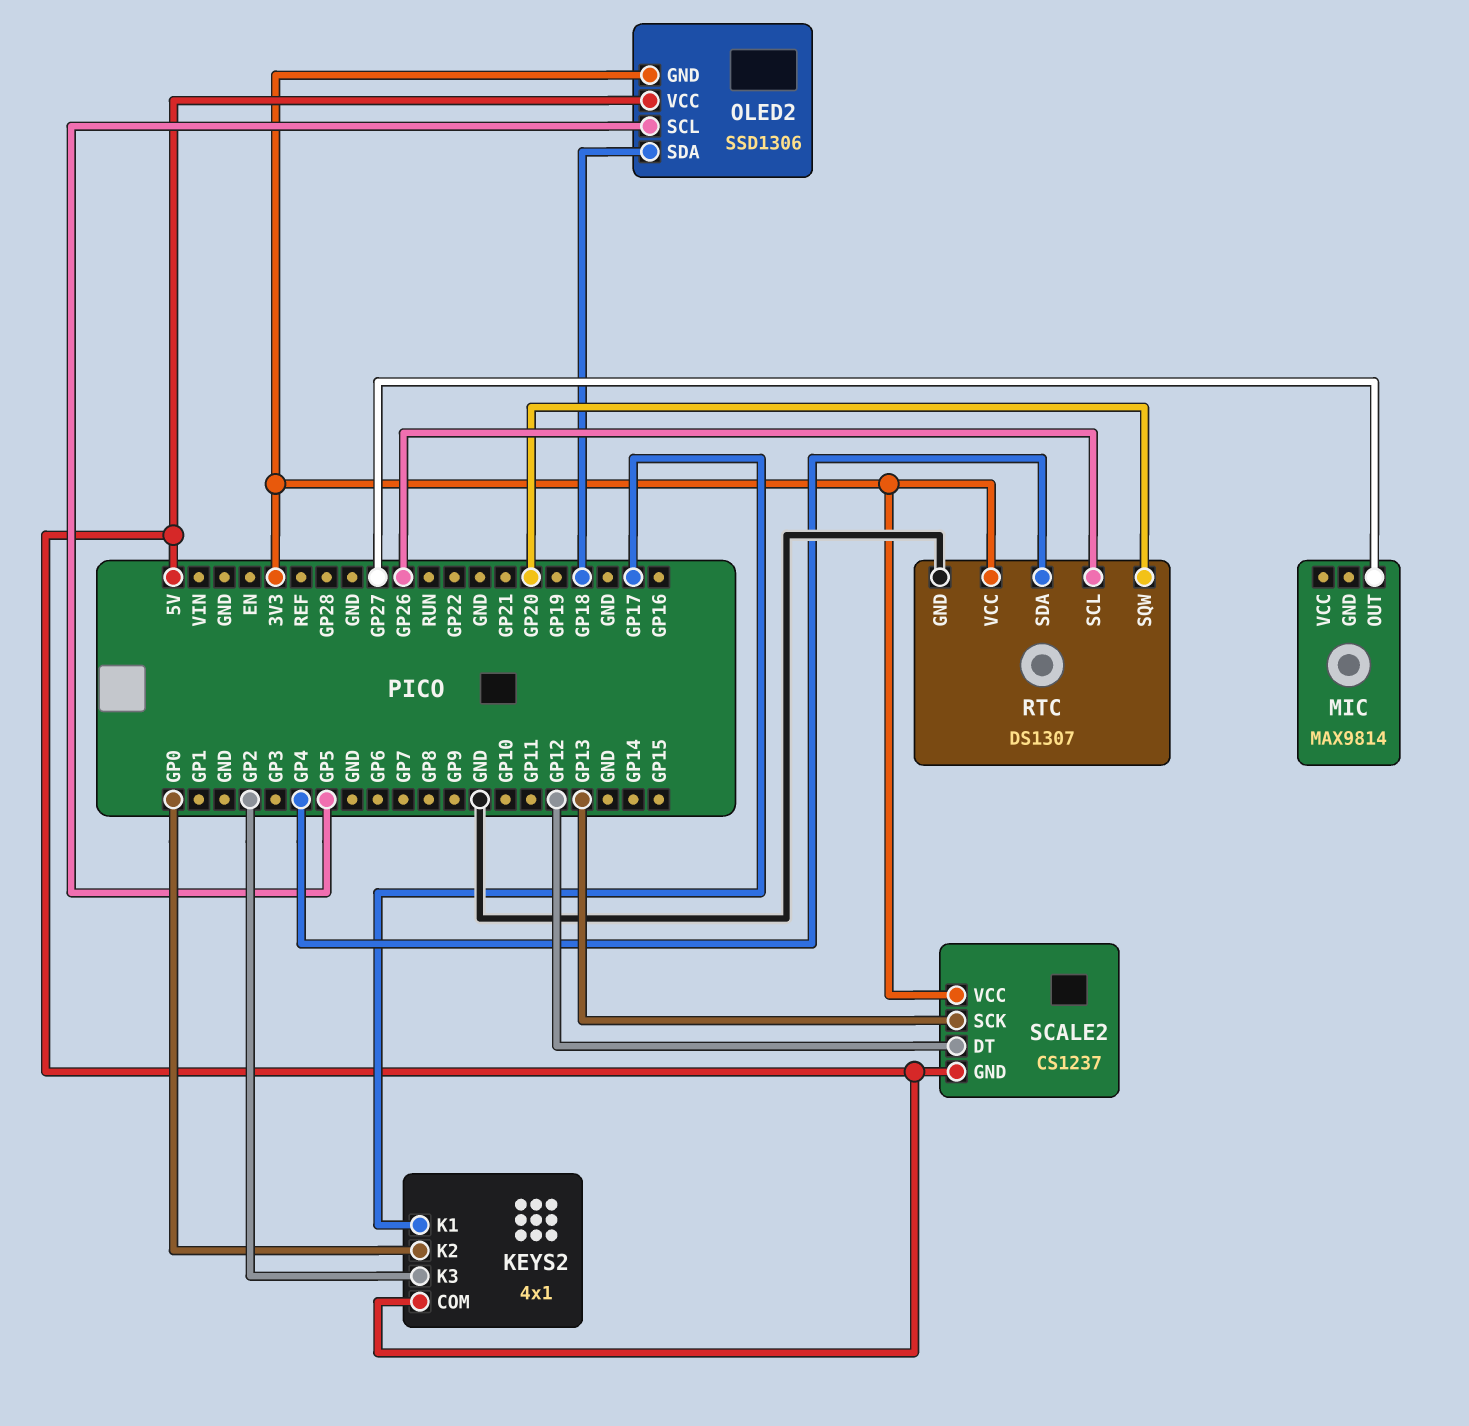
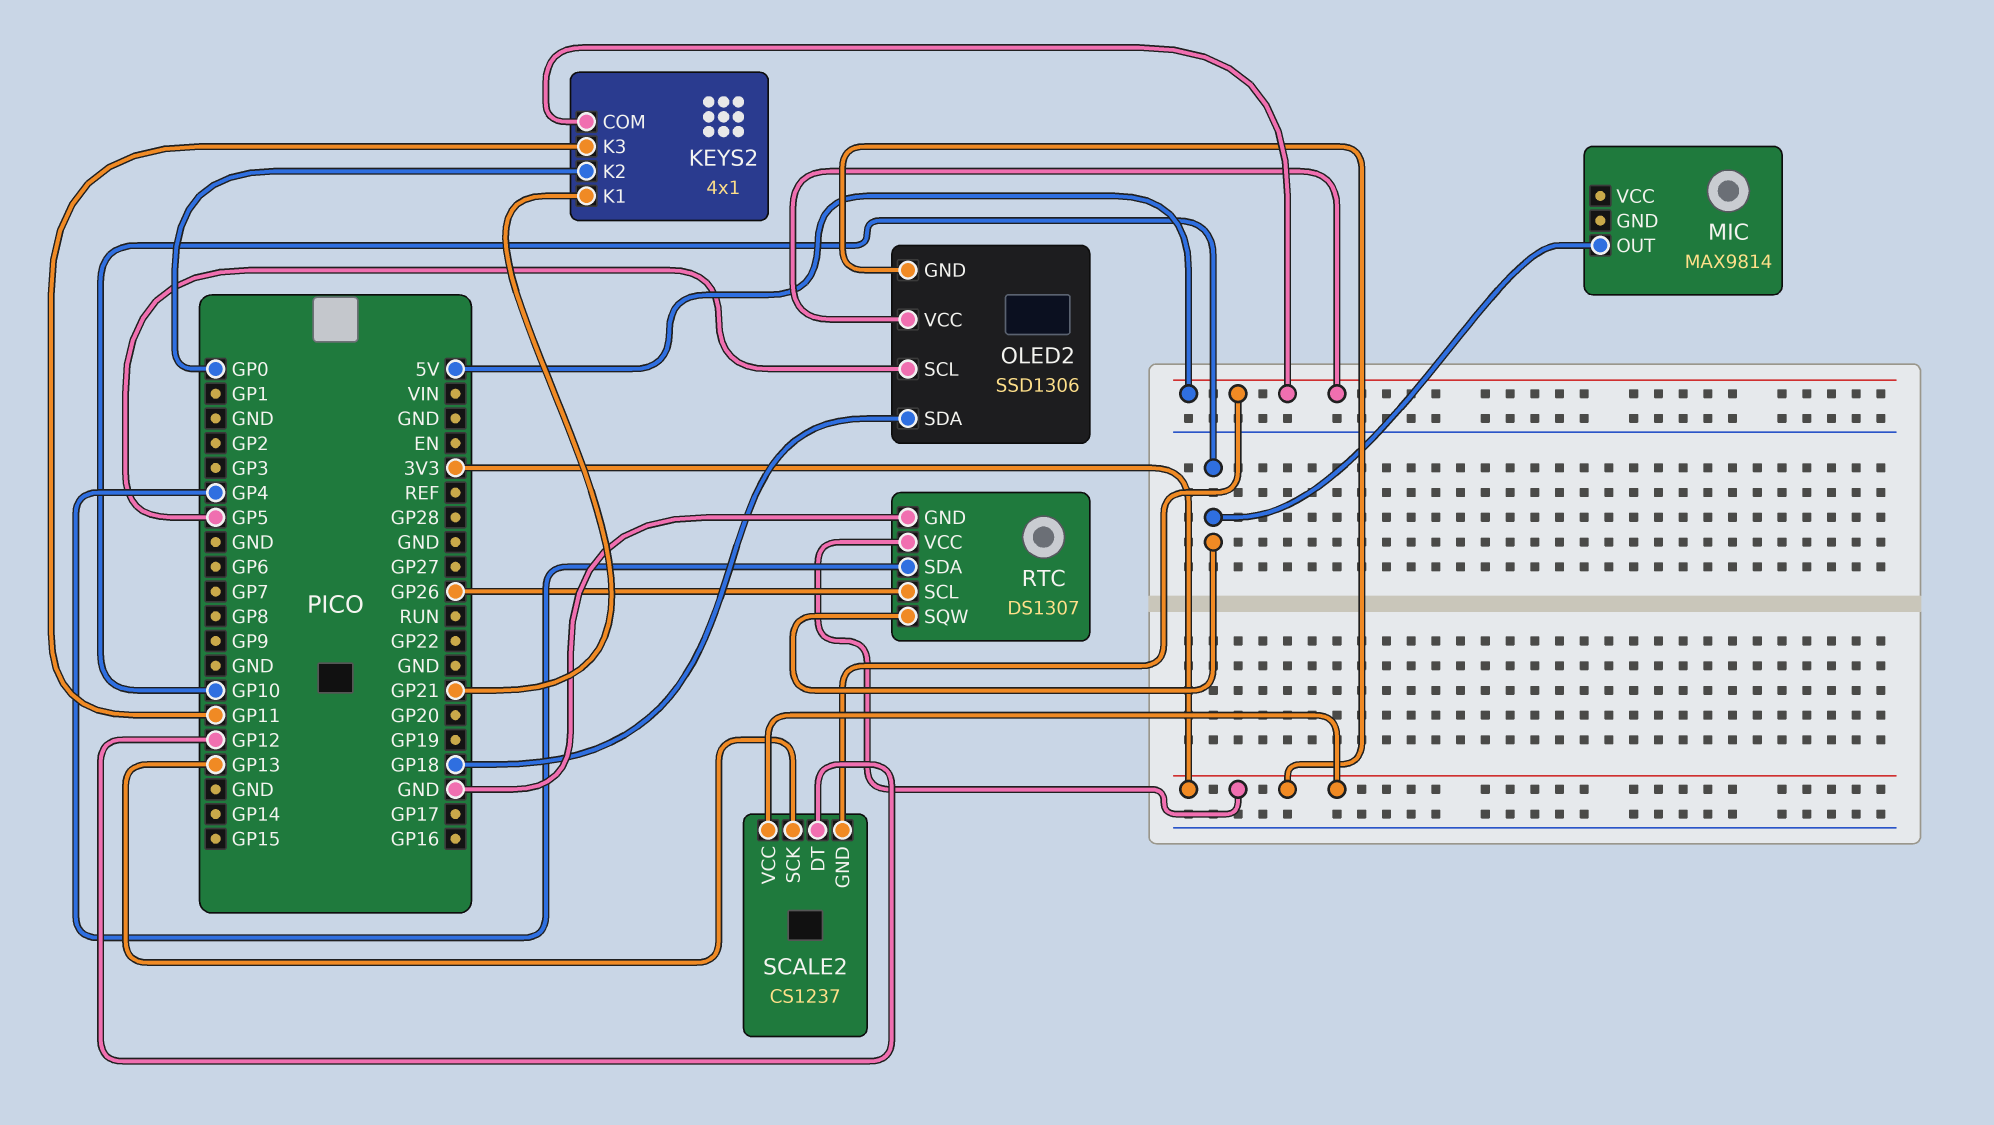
KEYS2 pin K1: GP17 -> GP21
KEYS2 pin K3: GP2 -> GP11
MIC pin OUT: GP27 -> GP10
RTC pin SQW: GP20 -> GP10

